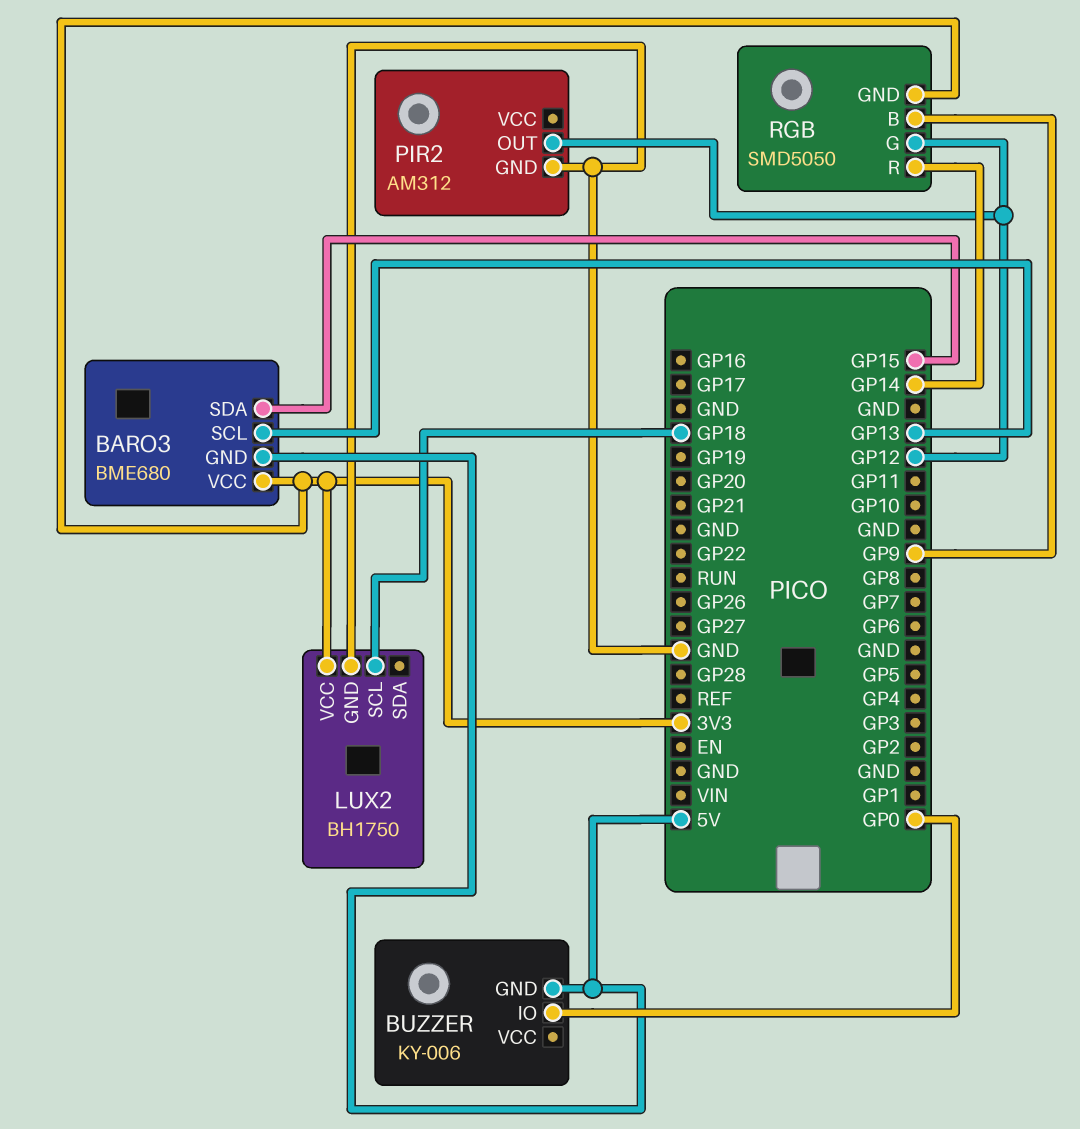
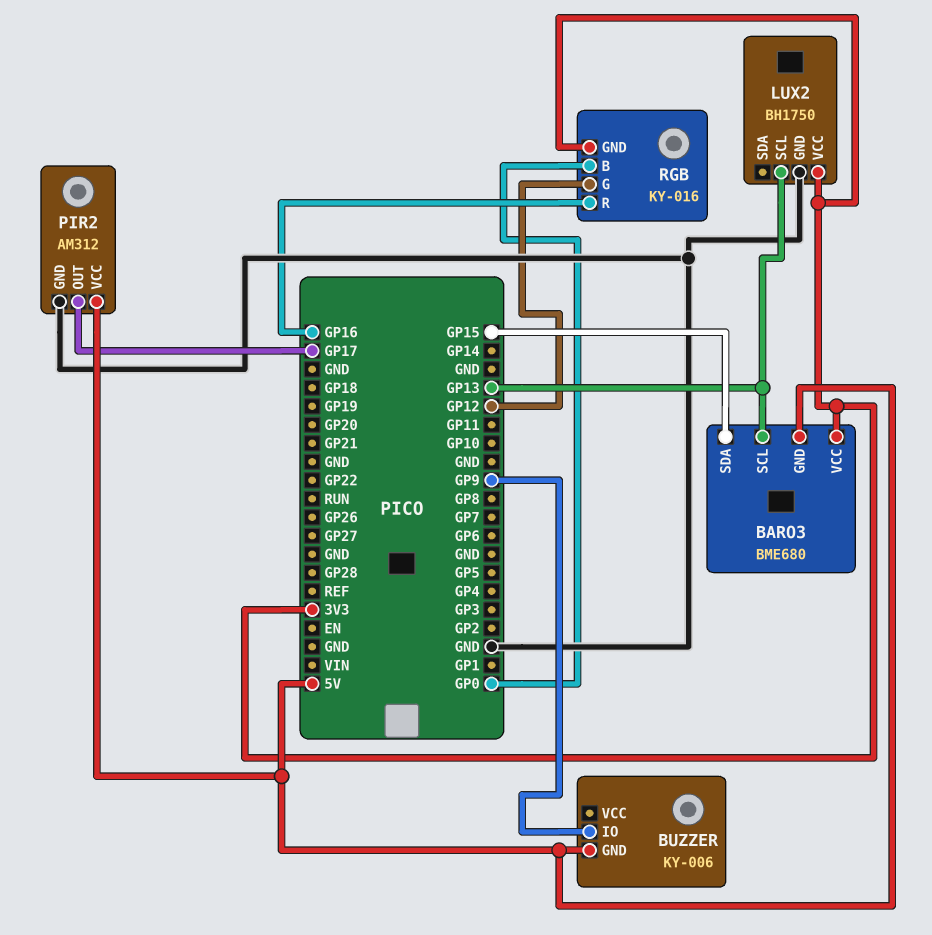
BUZZER pin IO: GP0 -> GP9
LUX2 pin SCL: GP18 -> GP13
PIR2 pin OUT: GP12 -> GP17
PIR2 pin VCC: none -> 5V
RGB: SMD5050 -> KY-016
RGB pin B: GP9 -> GP0
RGB pin R: GP14 -> GP16

